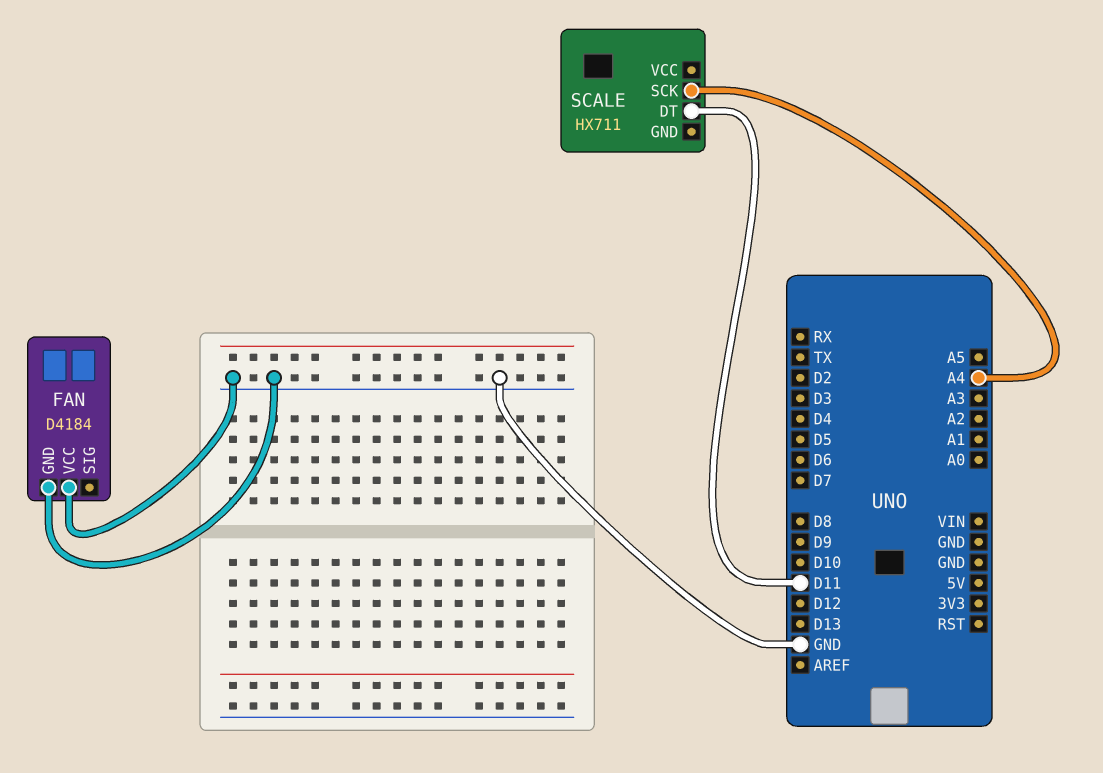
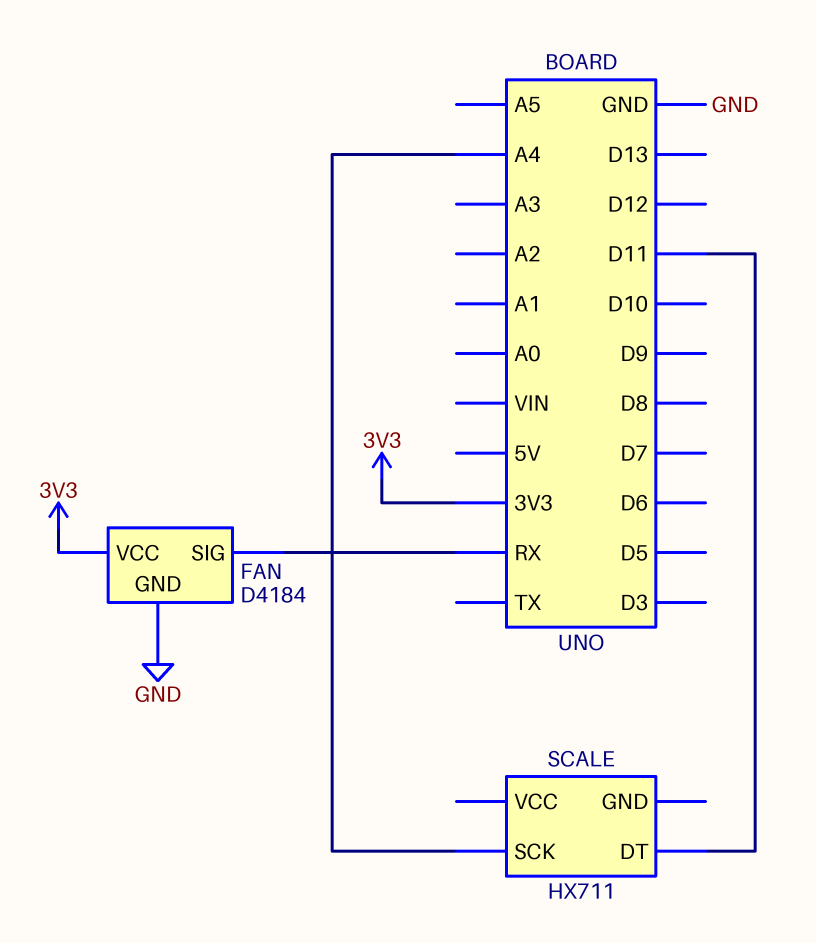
FAN pin SIG: none -> RX
FAN pin VCC: GND -> 3V3

